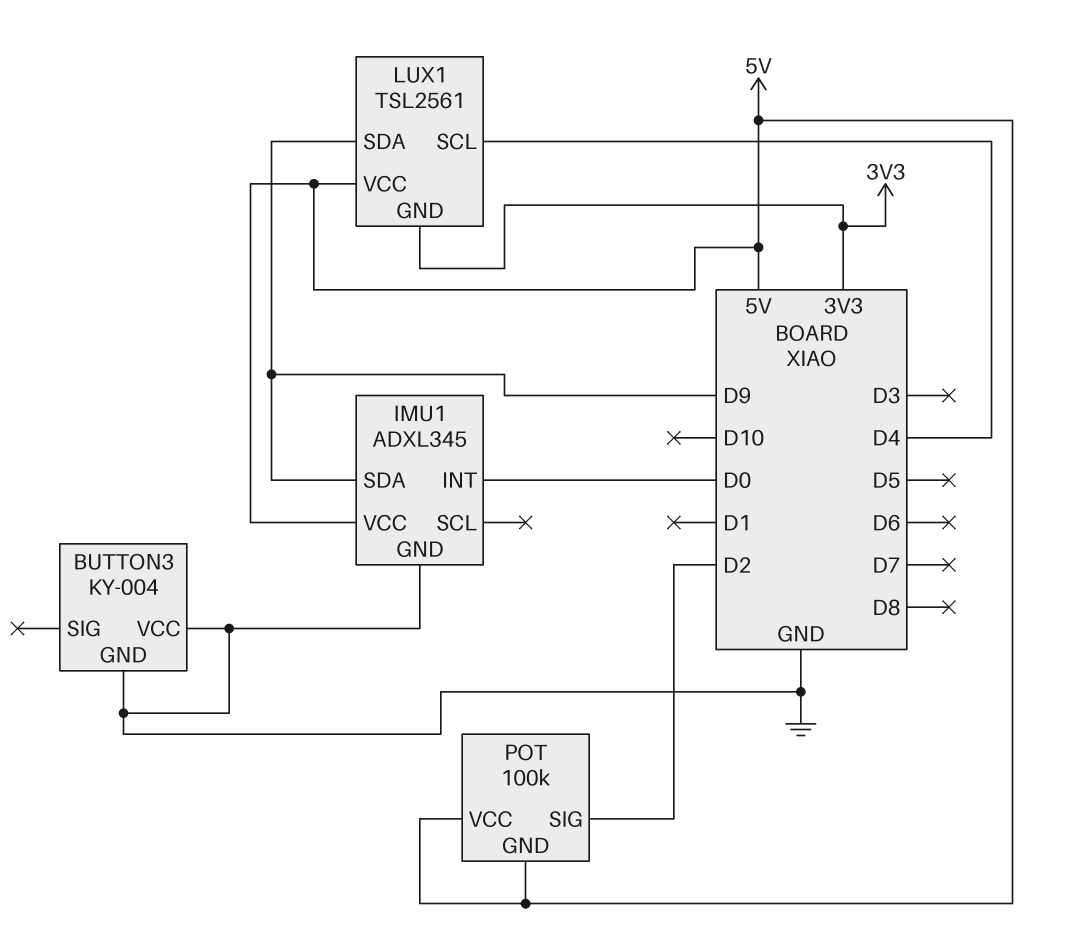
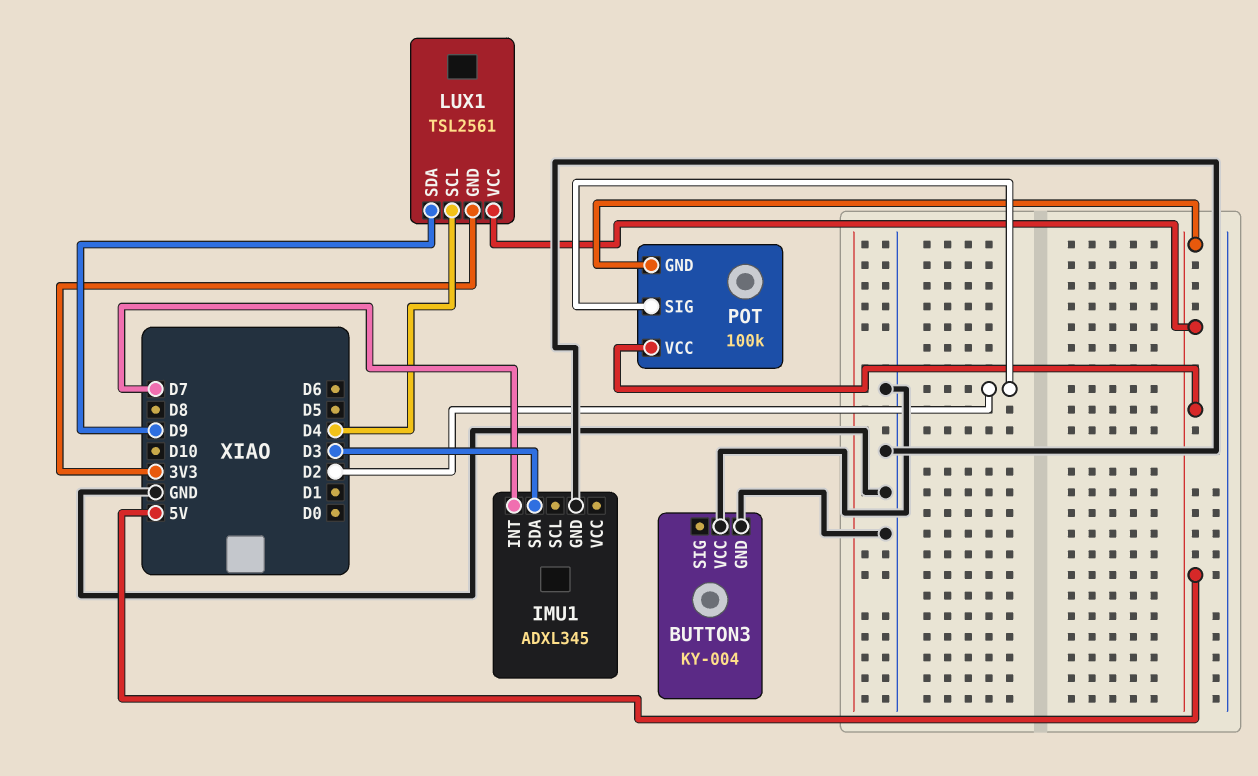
IMU1 pin INT: D0 -> D7
IMU1 pin SDA: D9 -> D3
IMU1 pin VCC: 5V -> none

